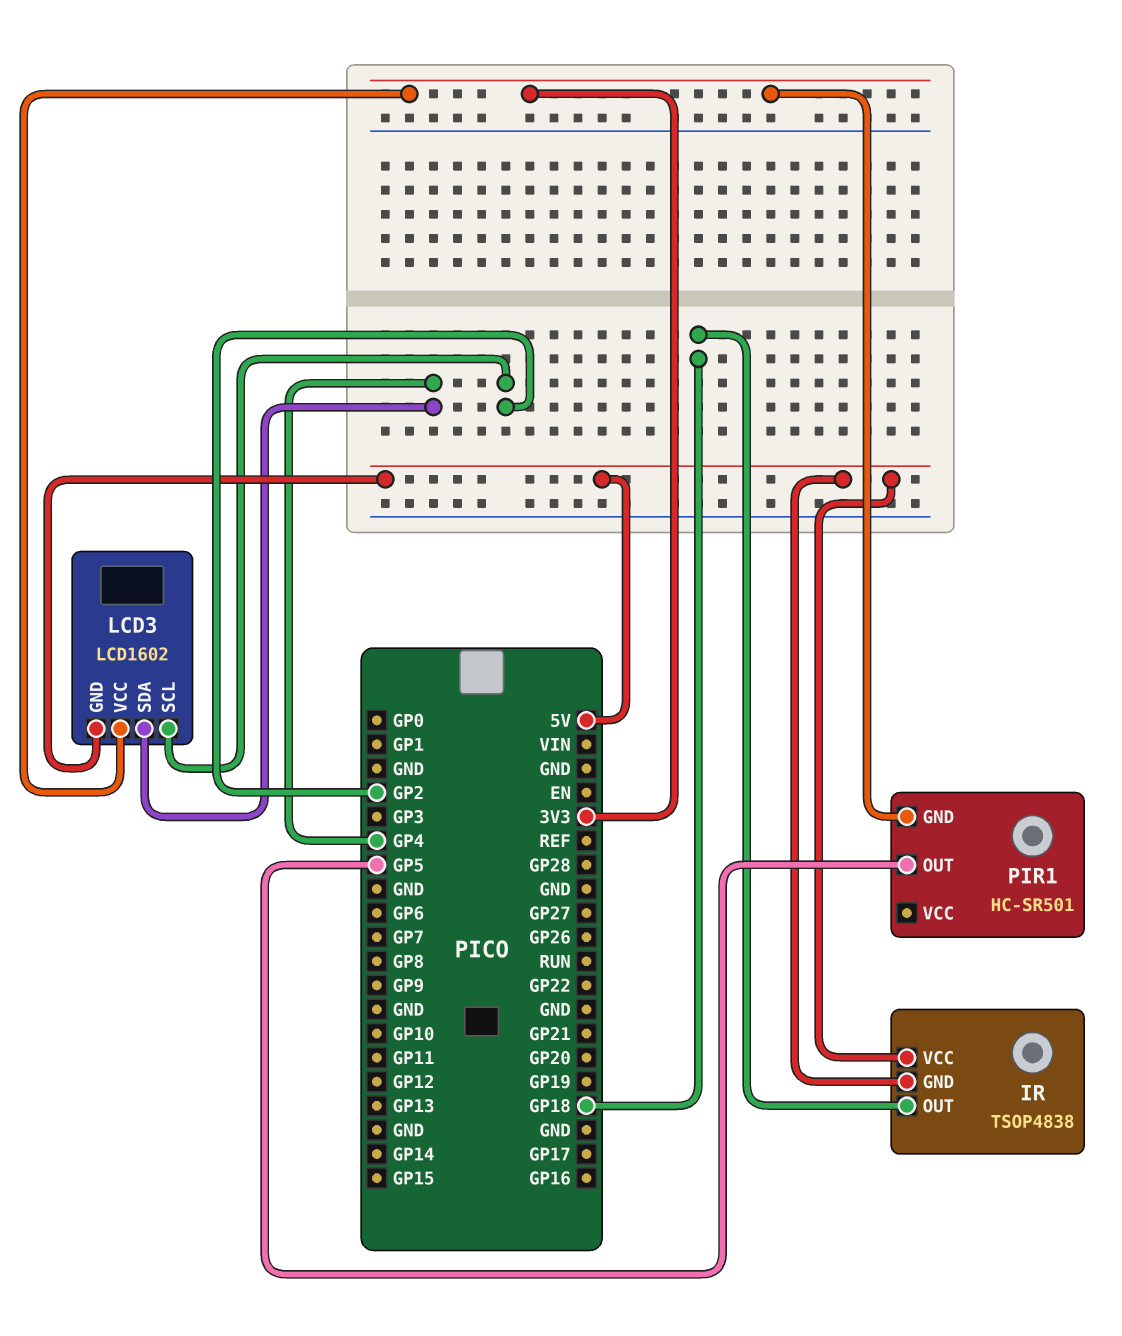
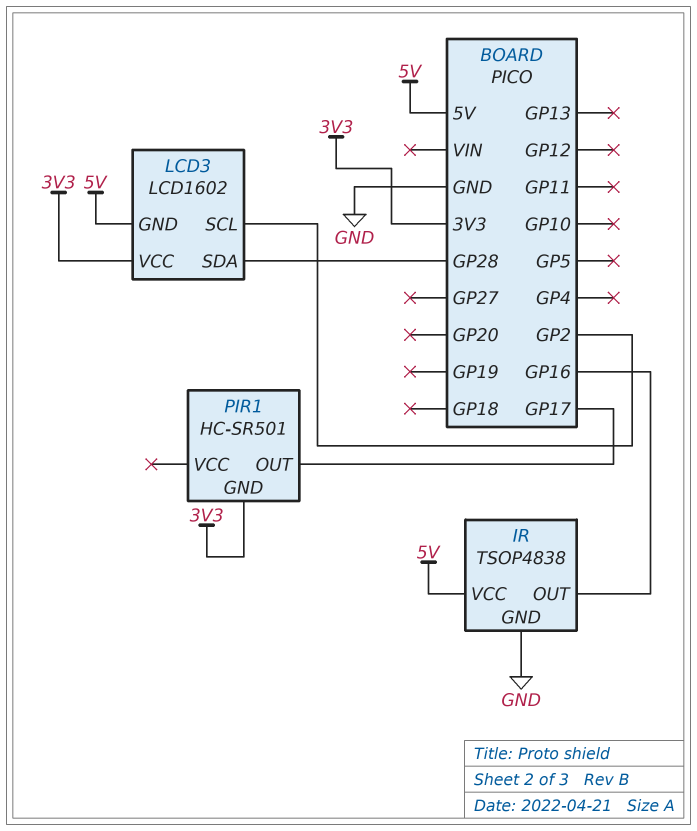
IR pin GND: 5V -> GND
IR pin OUT: GP18 -> GP16
LCD3 pin SDA: GP4 -> GP28
PIR1 pin OUT: GP5 -> GP17

